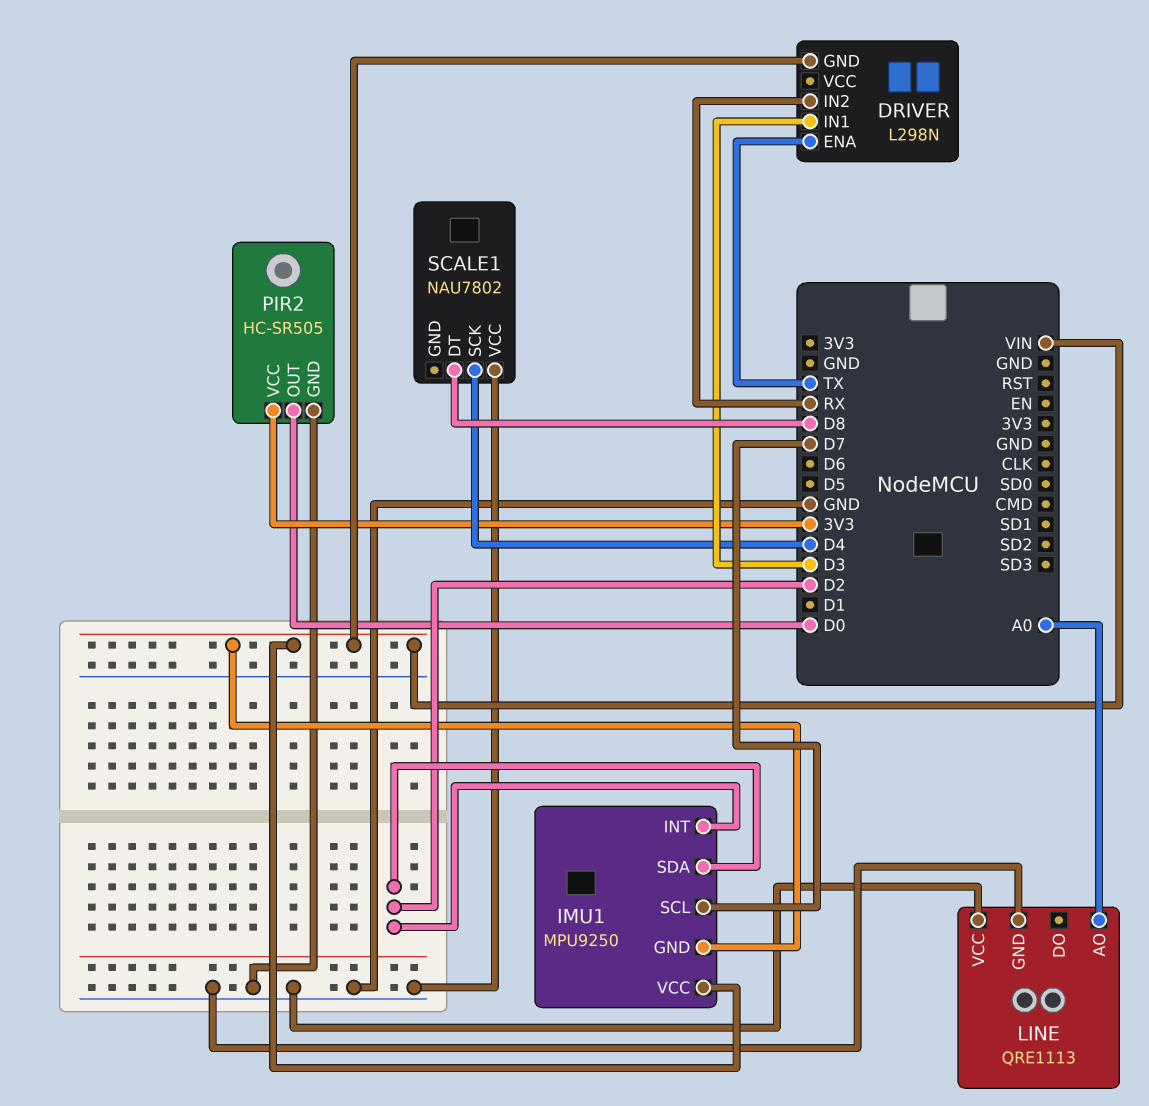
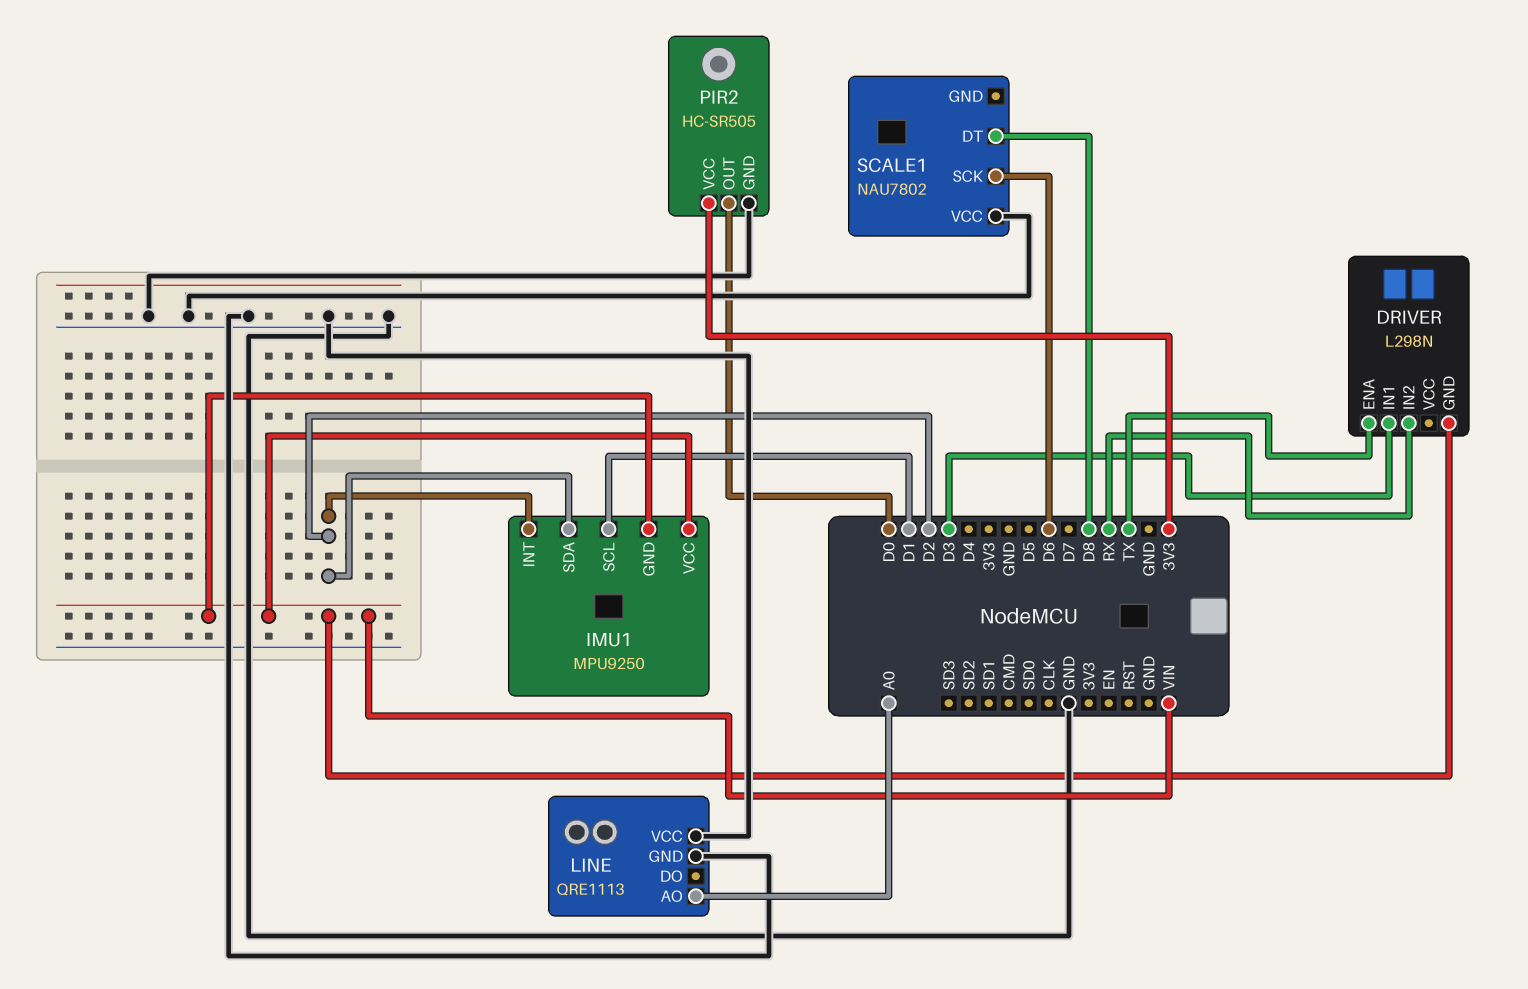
IMU1 pin SCL: D7 -> D1
SCALE1 pin SCK: D4 -> D6

